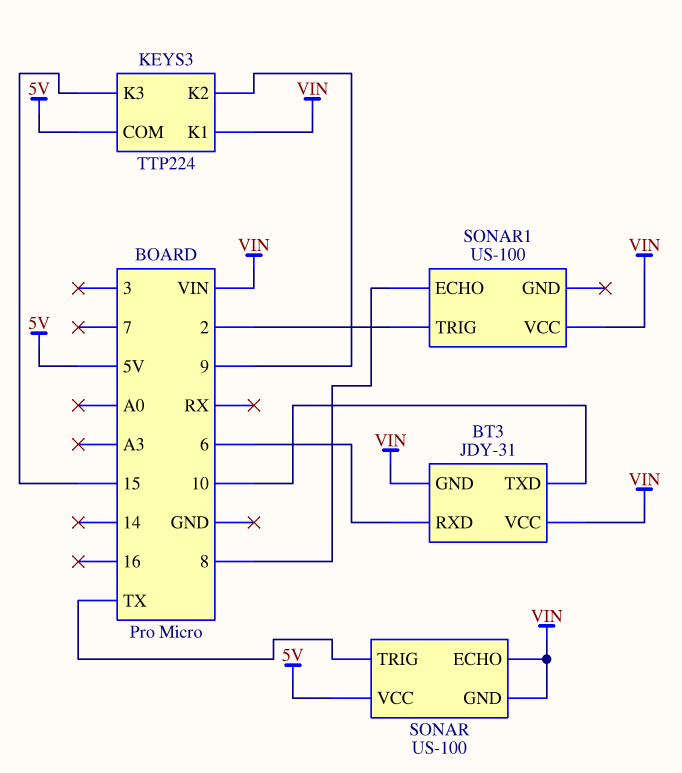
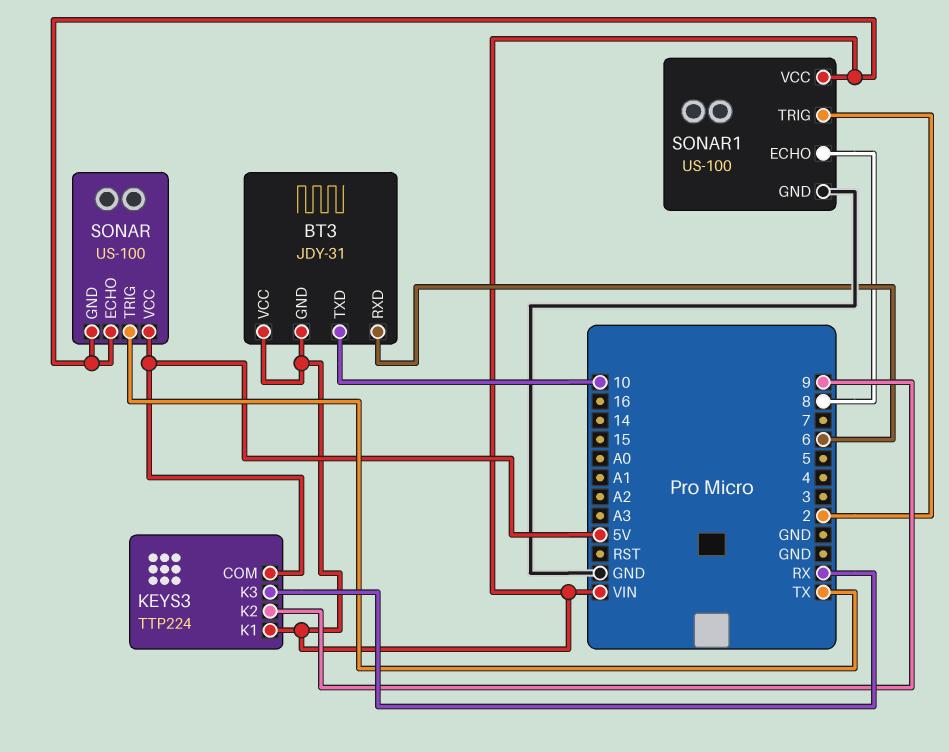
KEYS3 pin K3: 15 -> RX
SONAR1 pin GND: none -> GND

